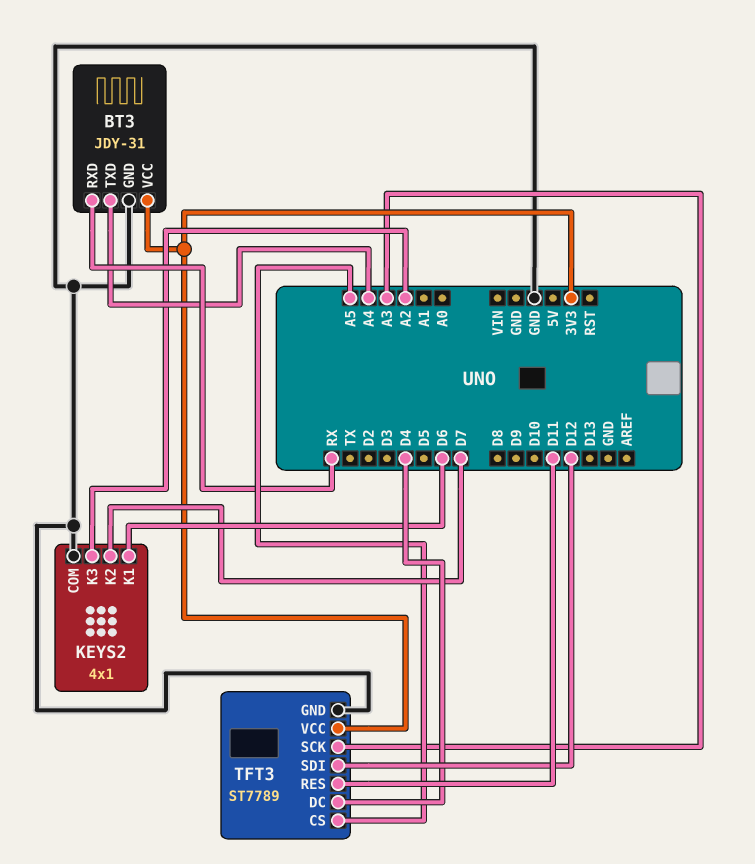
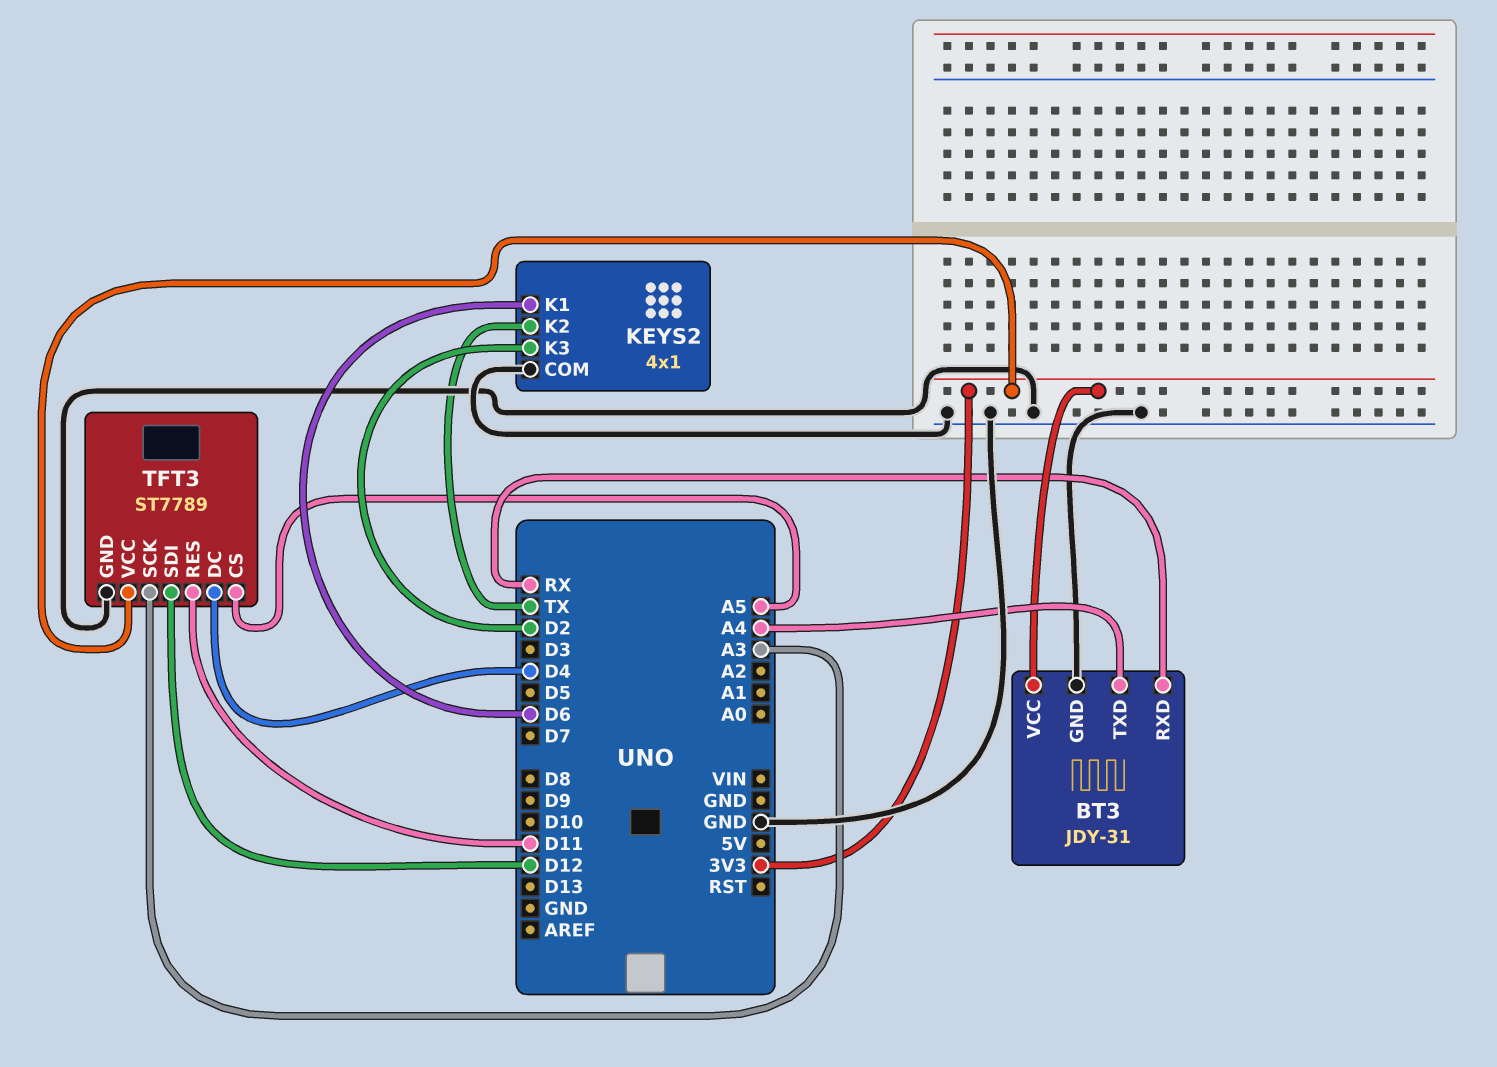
KEYS2 pin K2: D7 -> TX
KEYS2 pin K3: A2 -> D2

